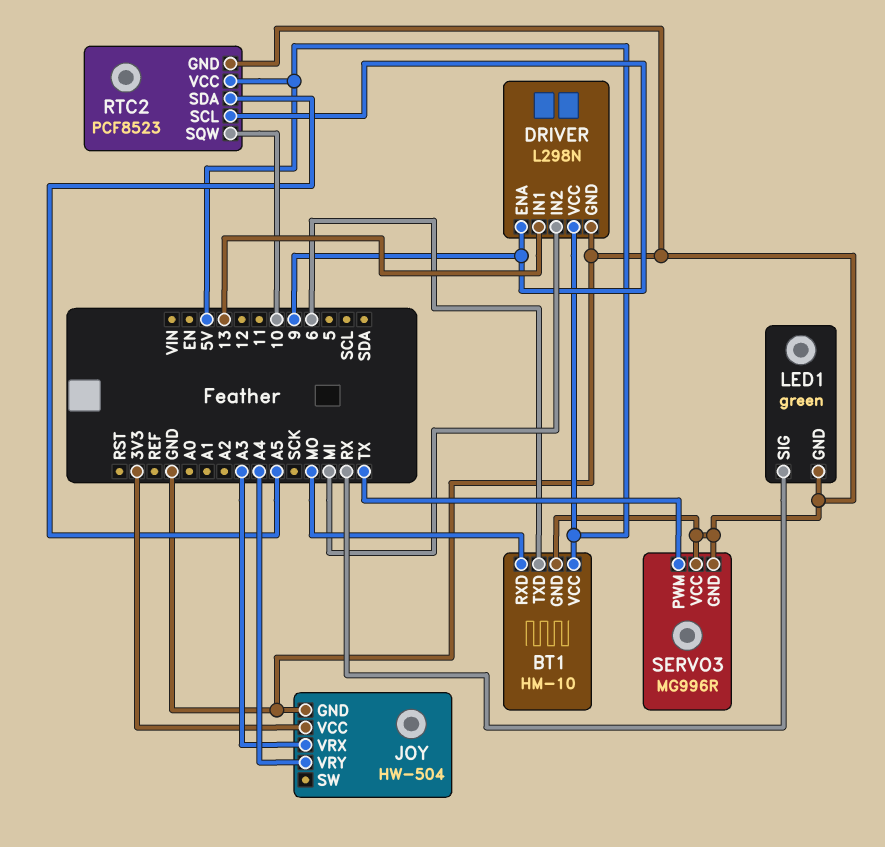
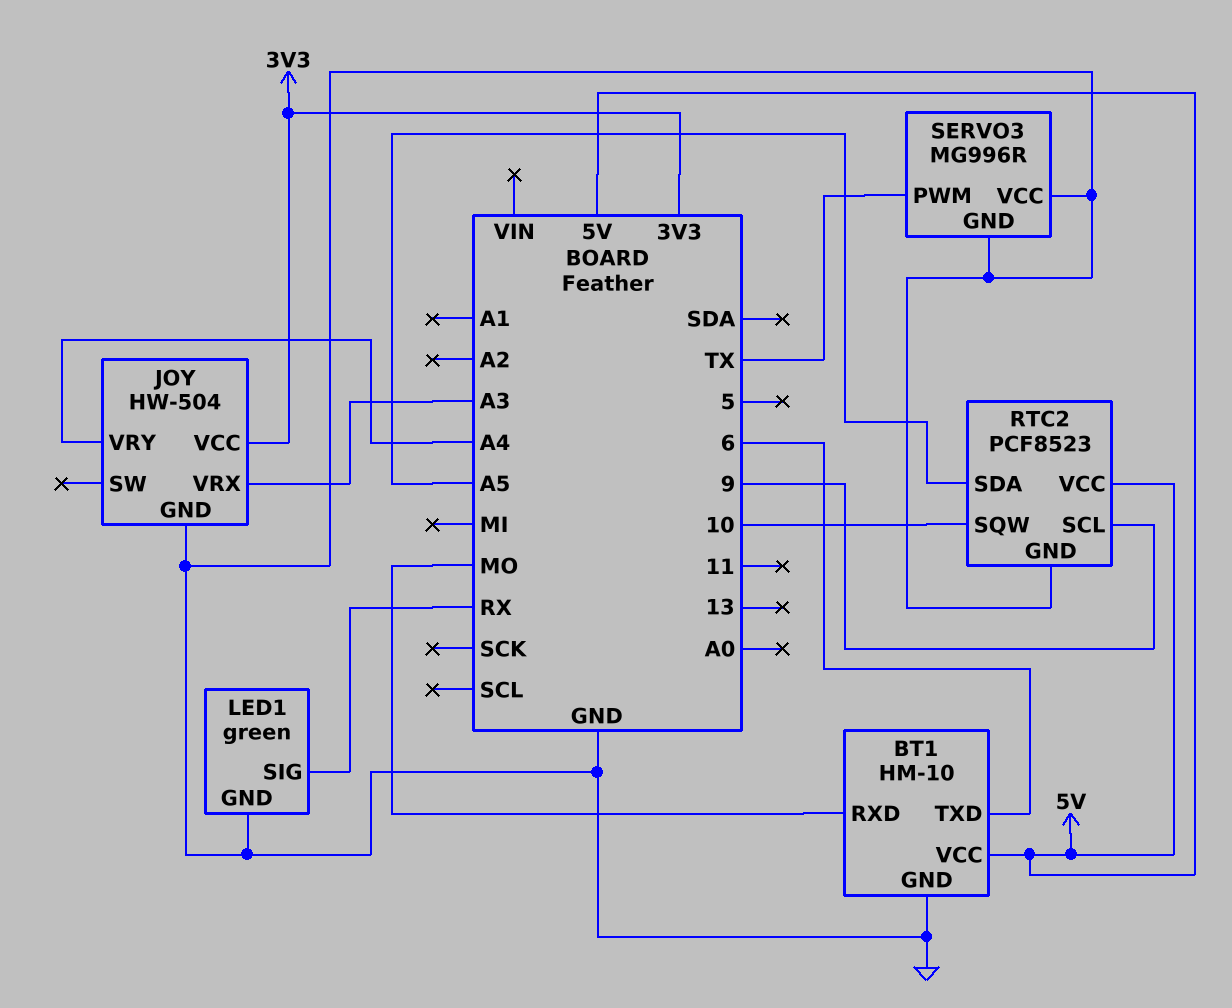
DRIVER: L298N -> none
DRIVER pin ENA: 9 -> none
DRIVER pin GND: GND -> none
DRIVER pin IN1: 13 -> none
DRIVER pin IN2: MI -> none
DRIVER pin VCC: 5V -> none

